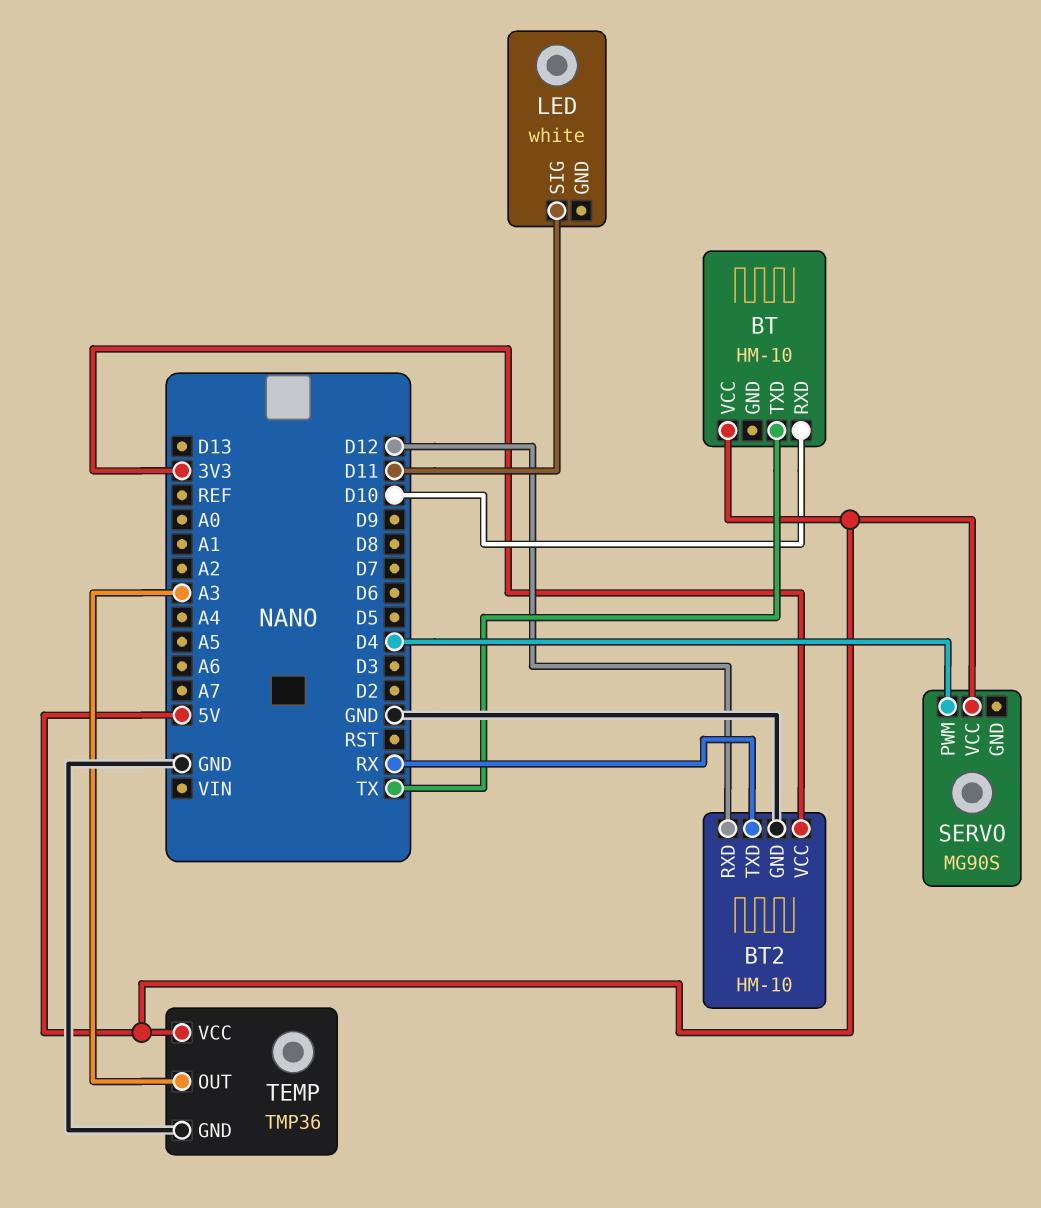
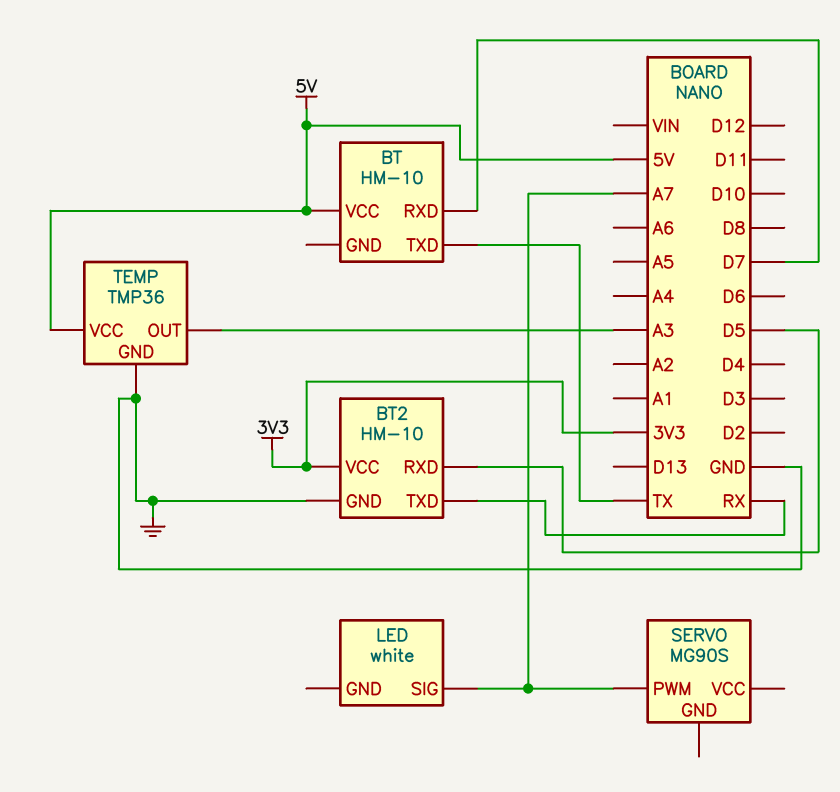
BT pin RXD: D10 -> D7
BT2 pin RXD: D12 -> D5
LED pin SIG: D11 -> A7
SERVO pin PWM: D4 -> A7
SERVO pin VCC: 5V -> none

